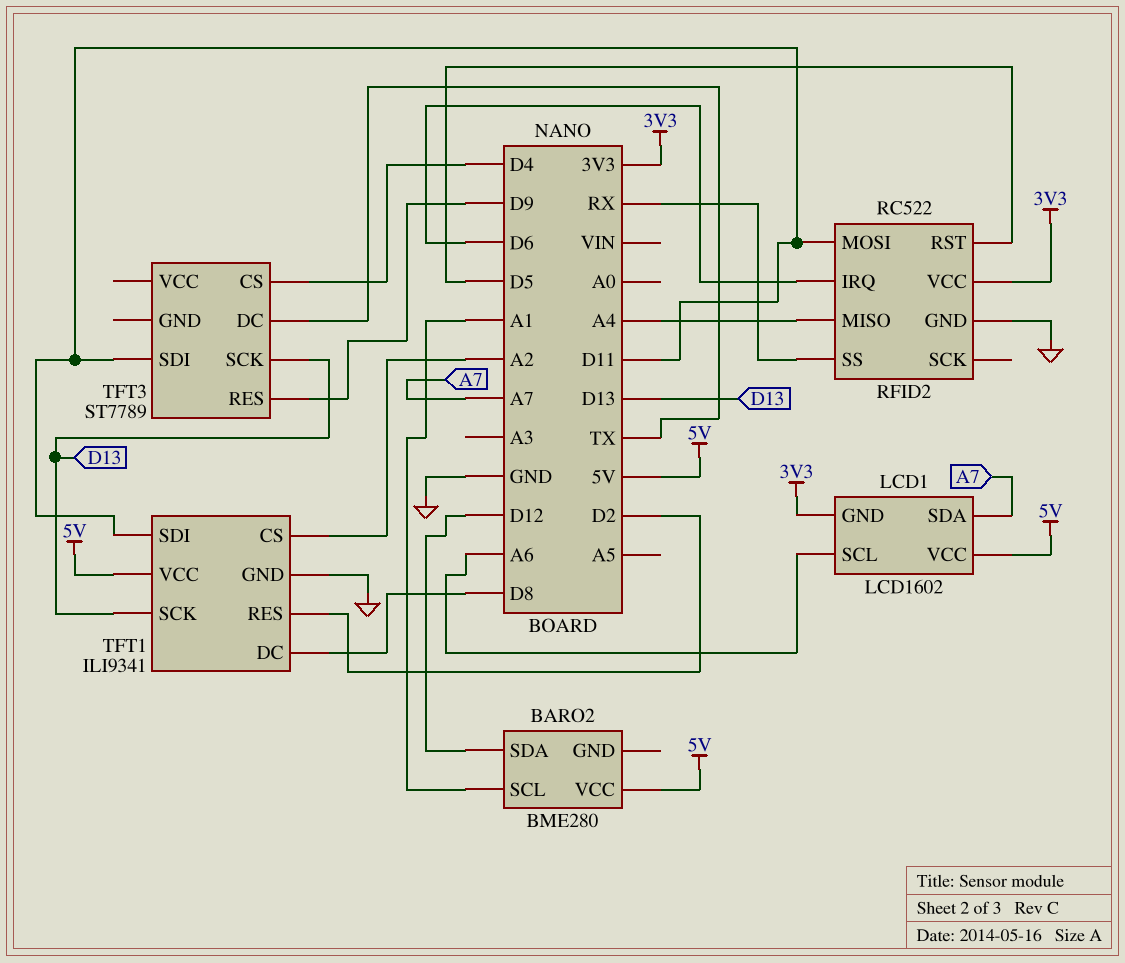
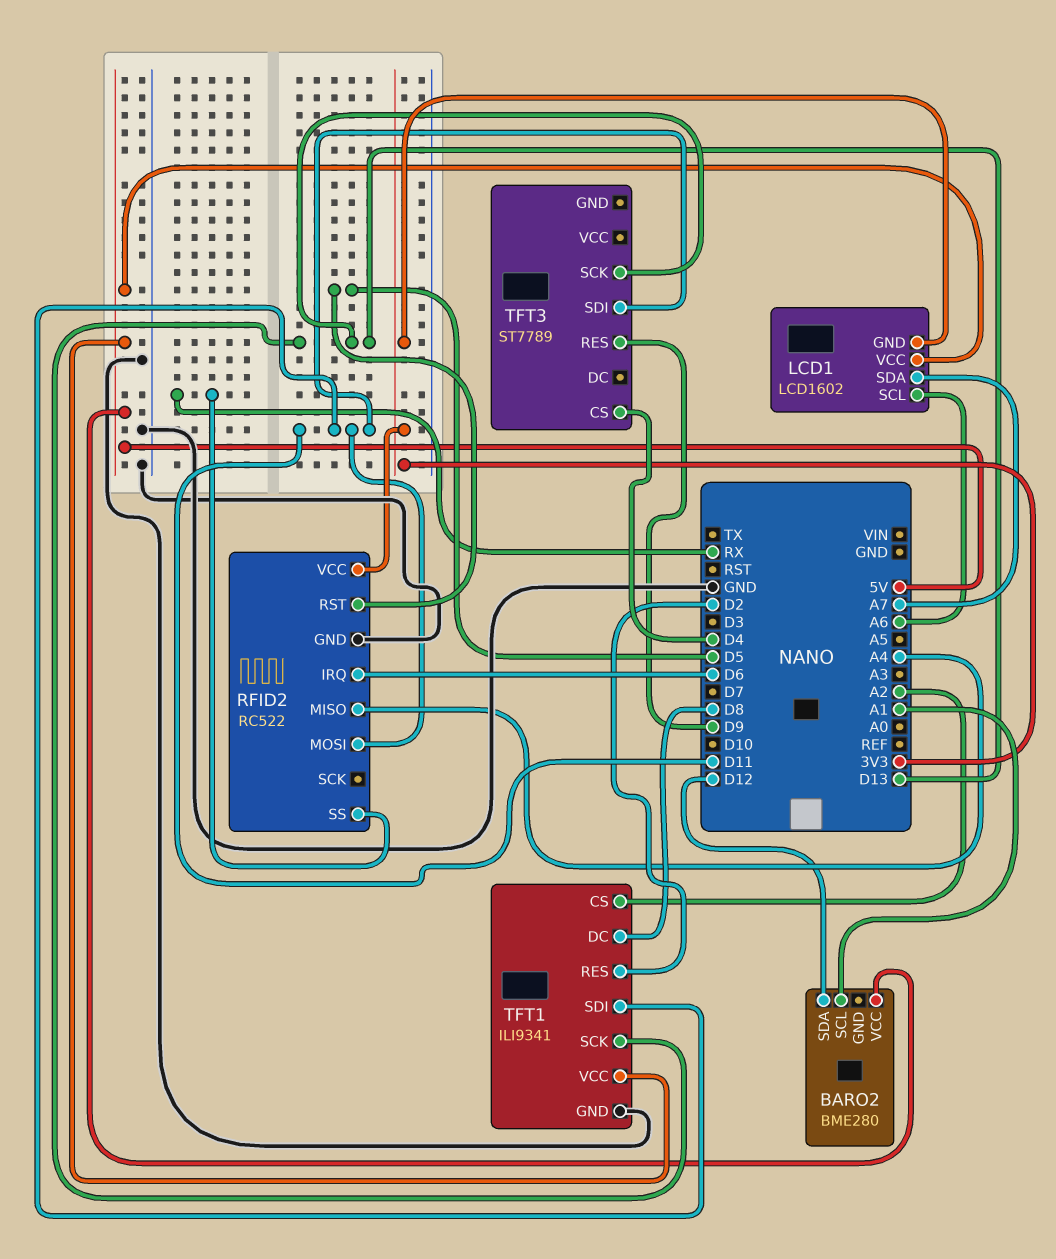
TFT3 pin DC: TX -> none

